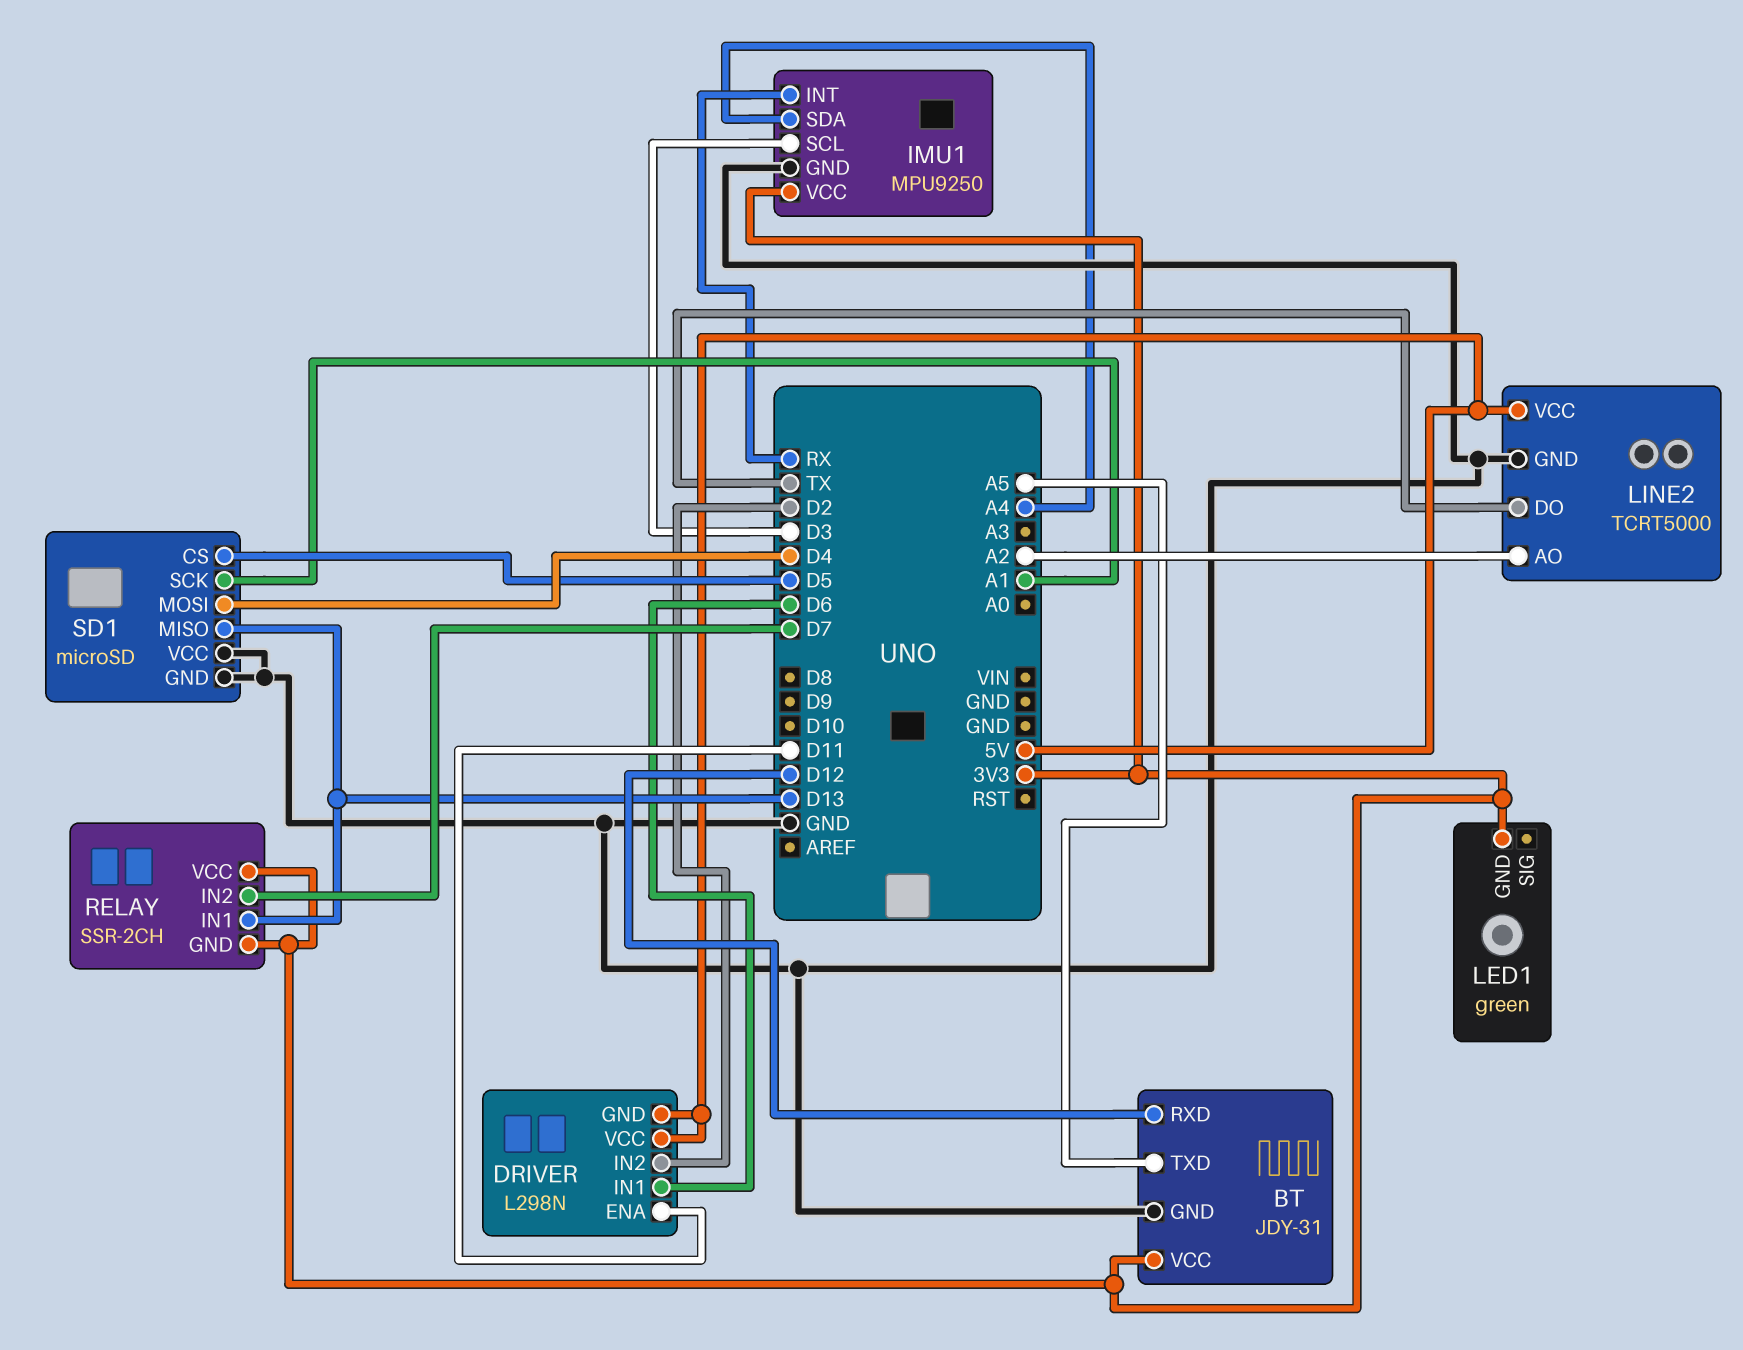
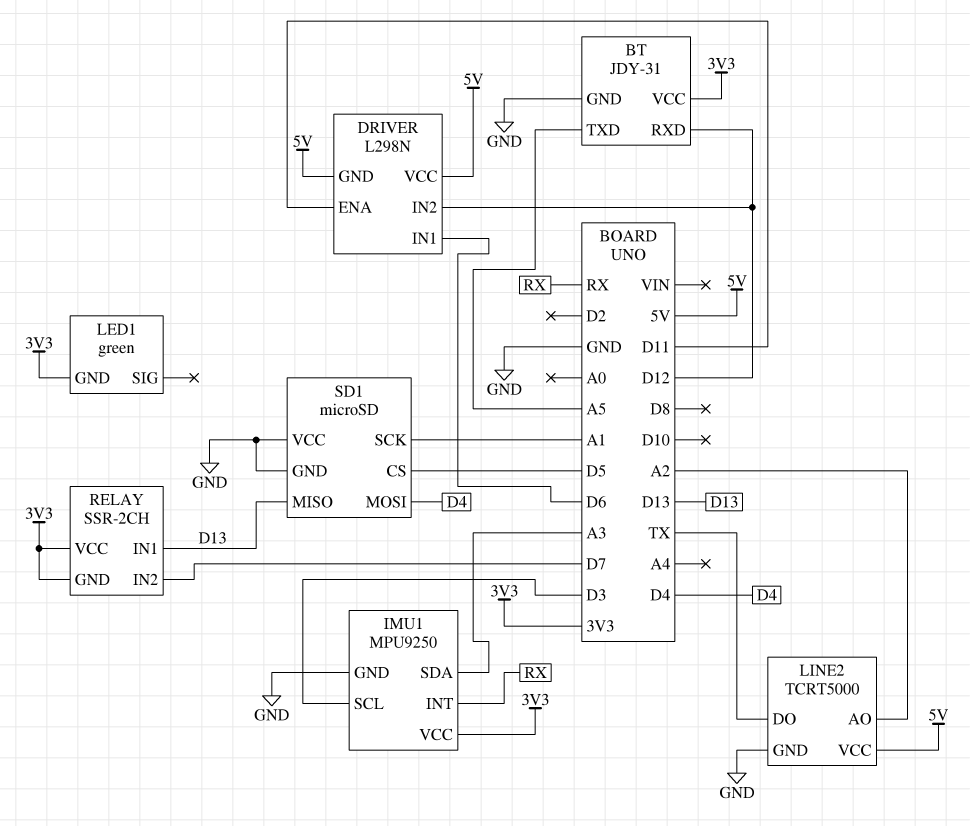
DRIVER pin IN2: D2 -> D12
IMU1 pin SDA: A4 -> A3

